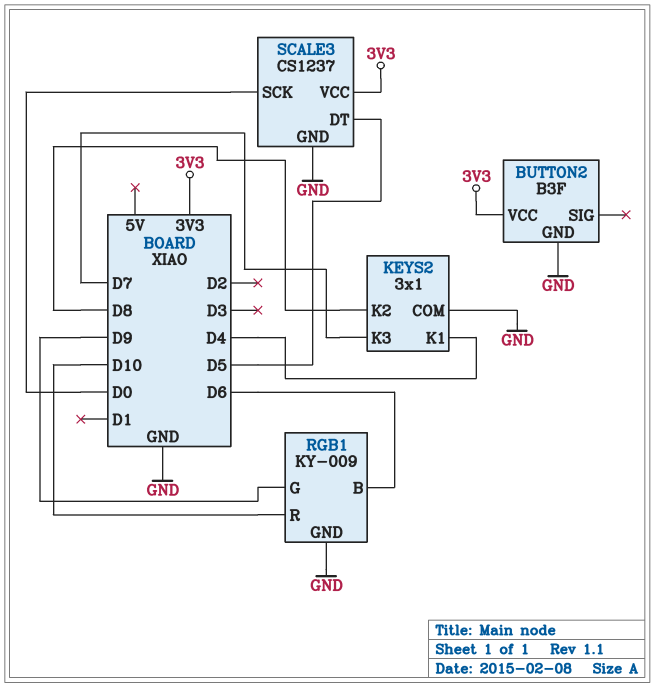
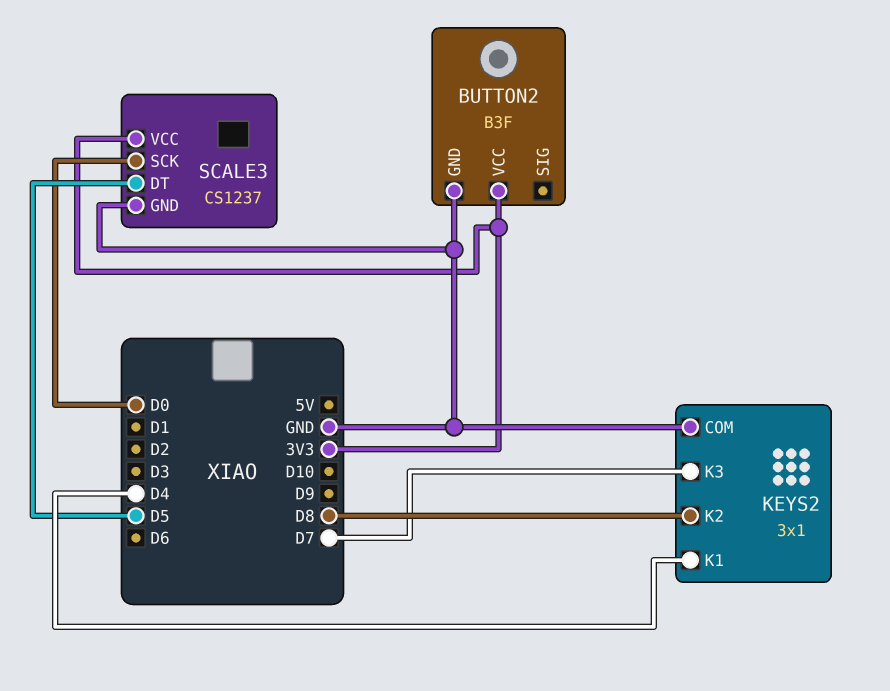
RGB1: KY-009 -> none
RGB1 pin B: D6 -> none
RGB1 pin G: D9 -> none
RGB1 pin GND: GND -> none
RGB1 pin R: D10 -> none

